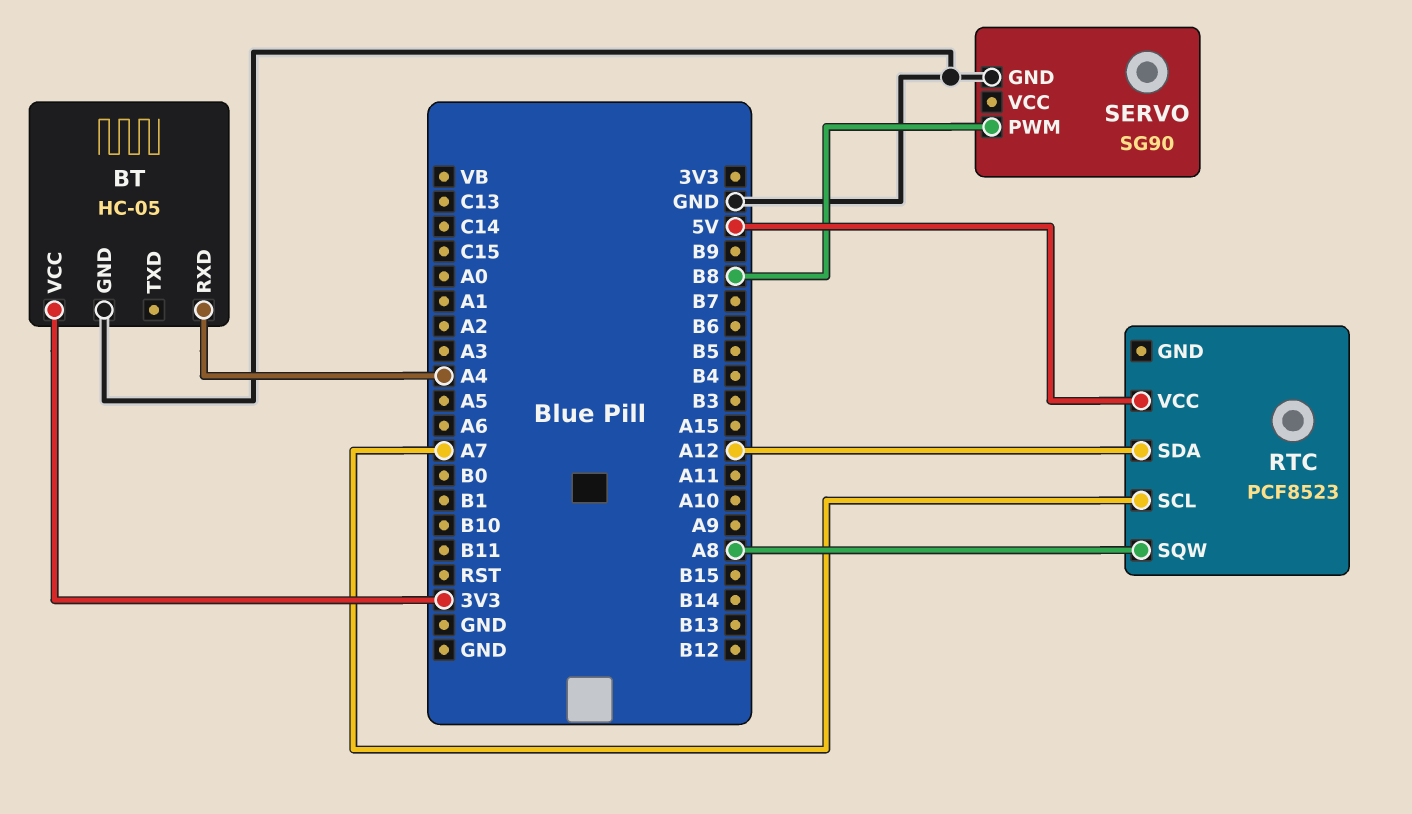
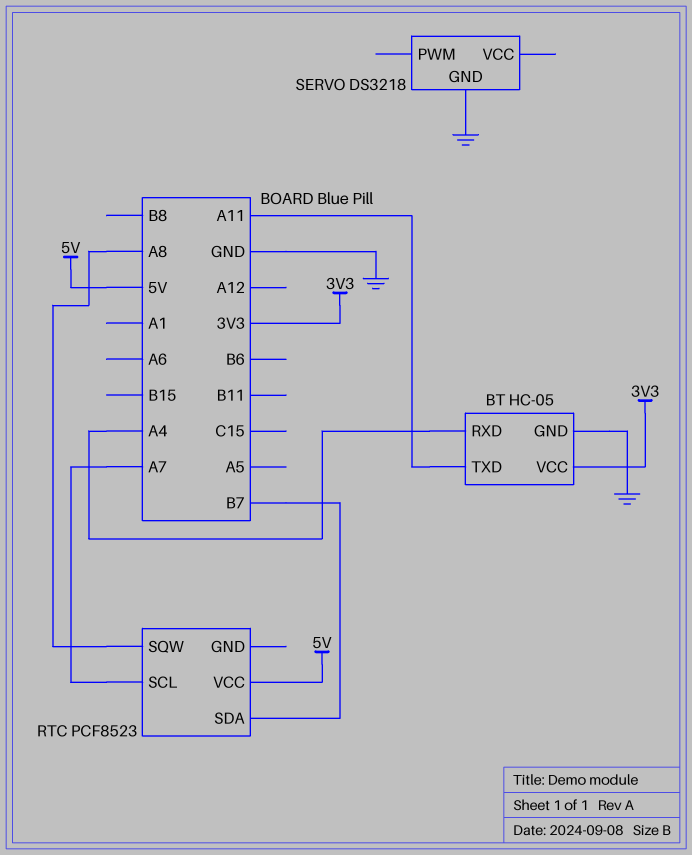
BT pin TXD: none -> A11
RTC pin SDA: A12 -> B7
SERVO: SG90 -> DS3218
SERVO pin PWM: B8 -> none

